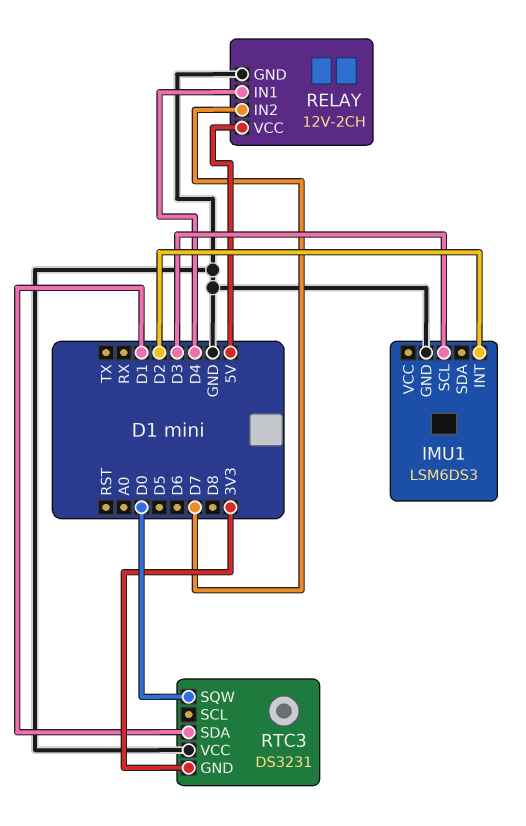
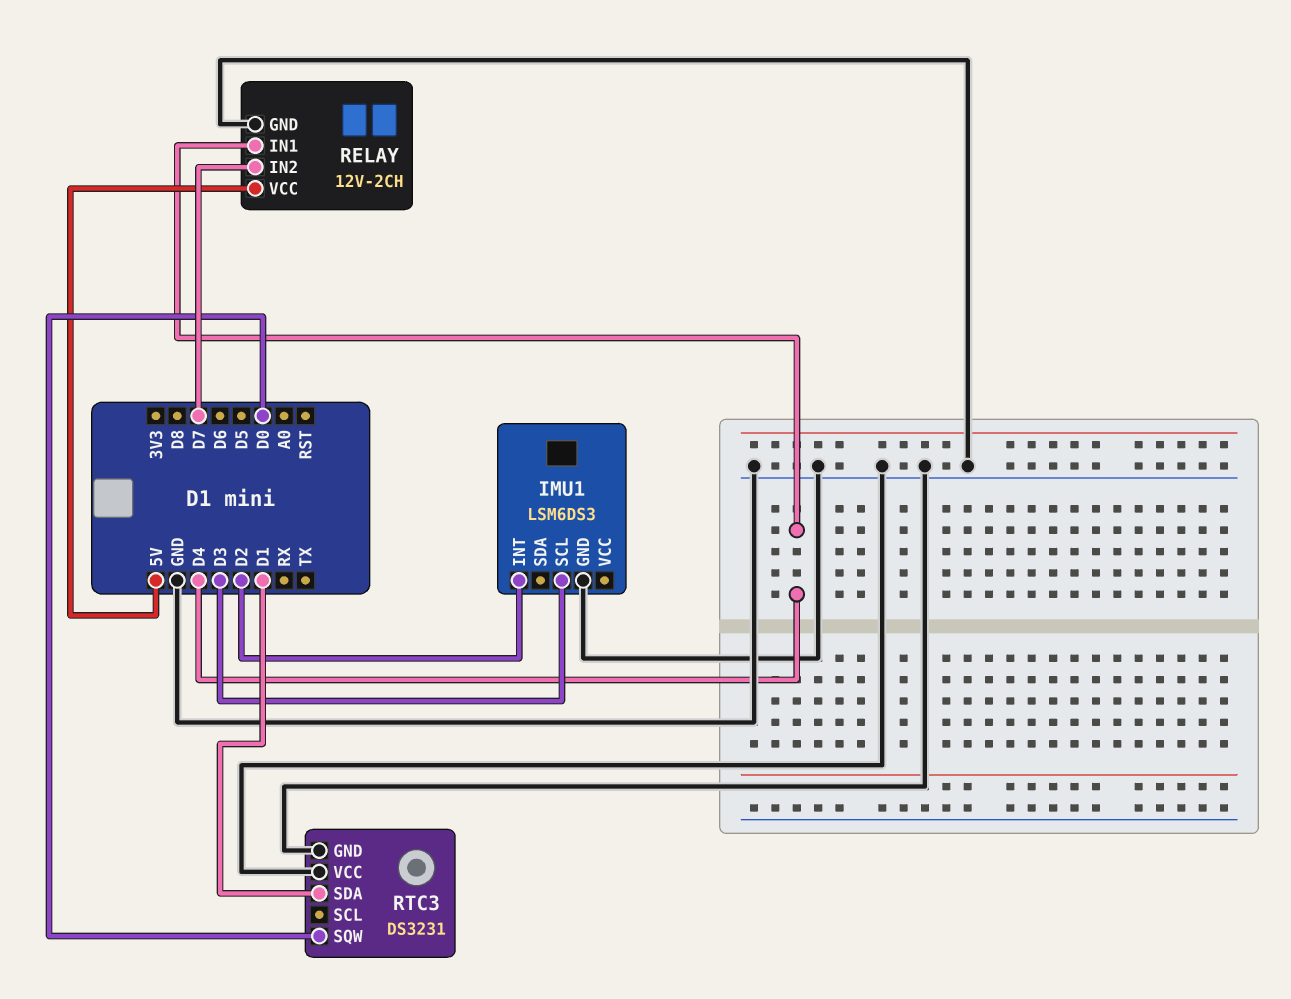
RTC3 pin GND: 3V3 -> GND

